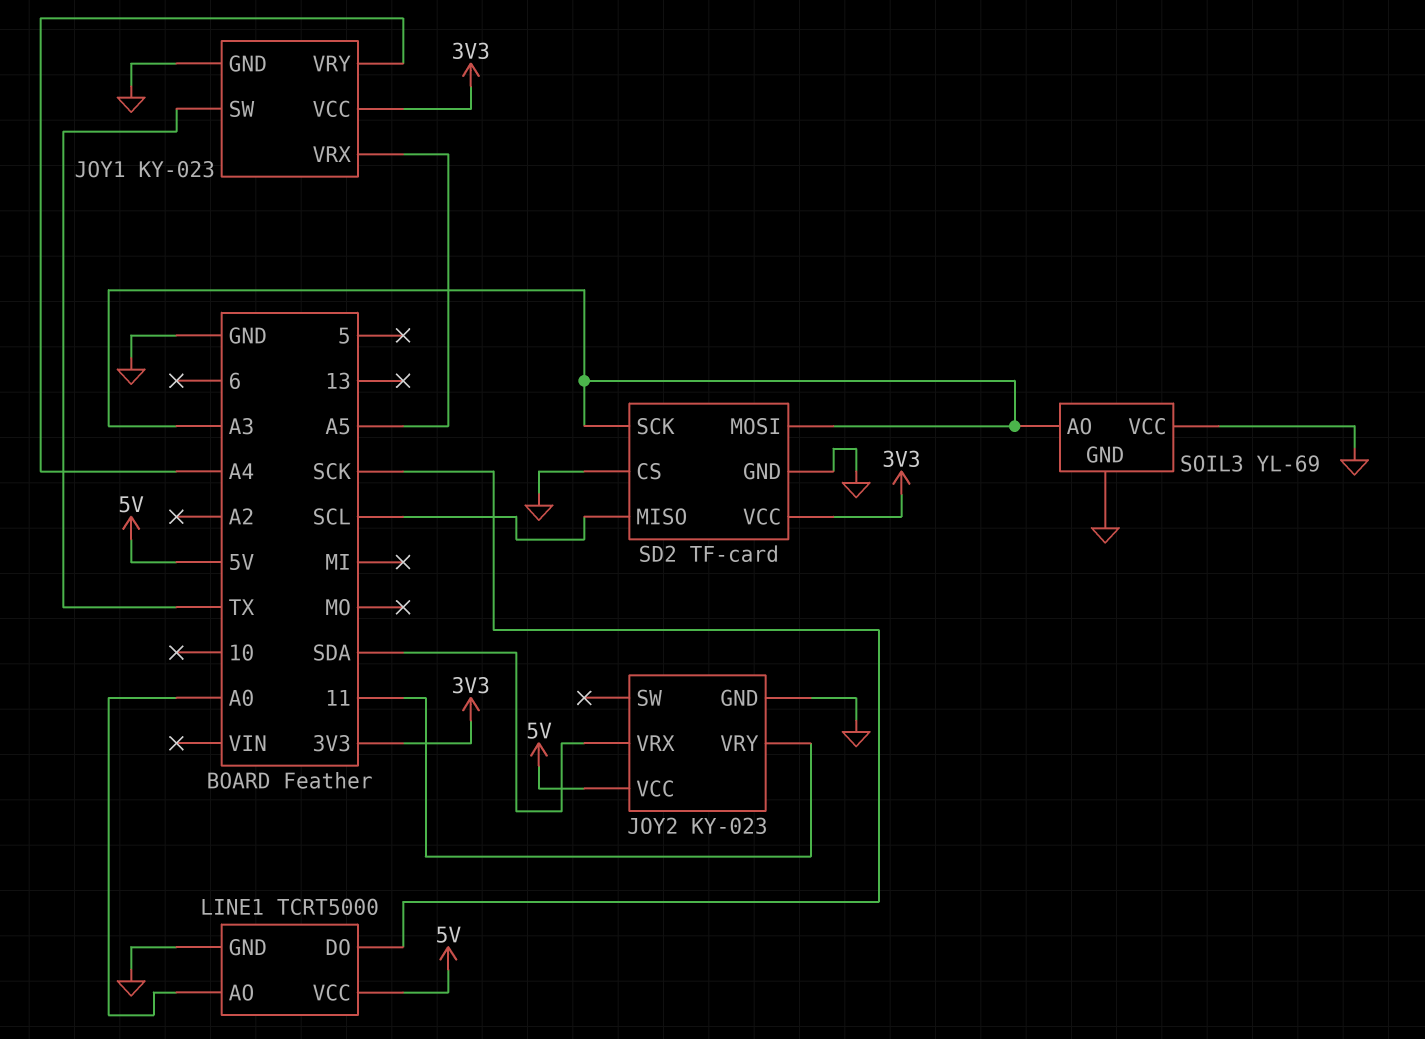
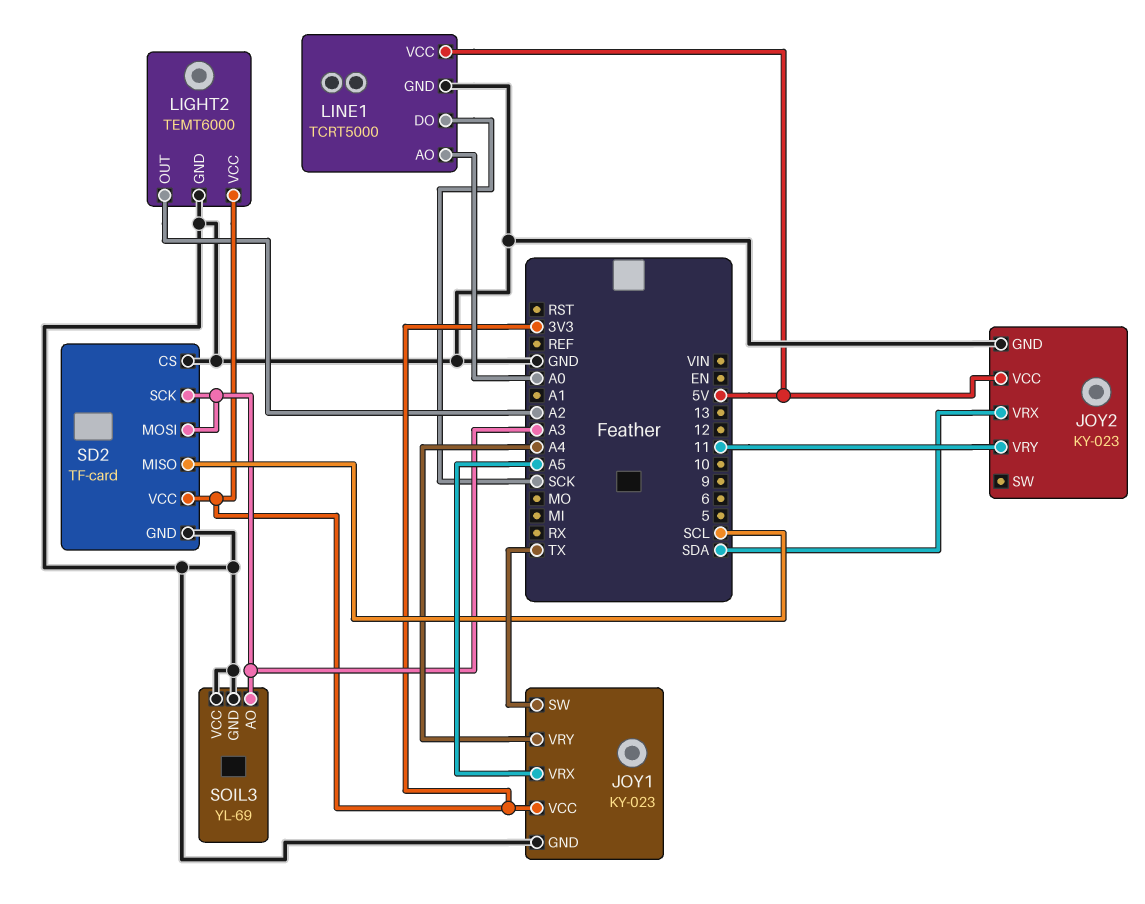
LIGHT2: none -> TEMT6000
LIGHT2 pin GND: none -> GND
LIGHT2 pin OUT: none -> A2
LIGHT2 pin VCC: none -> 3V3

